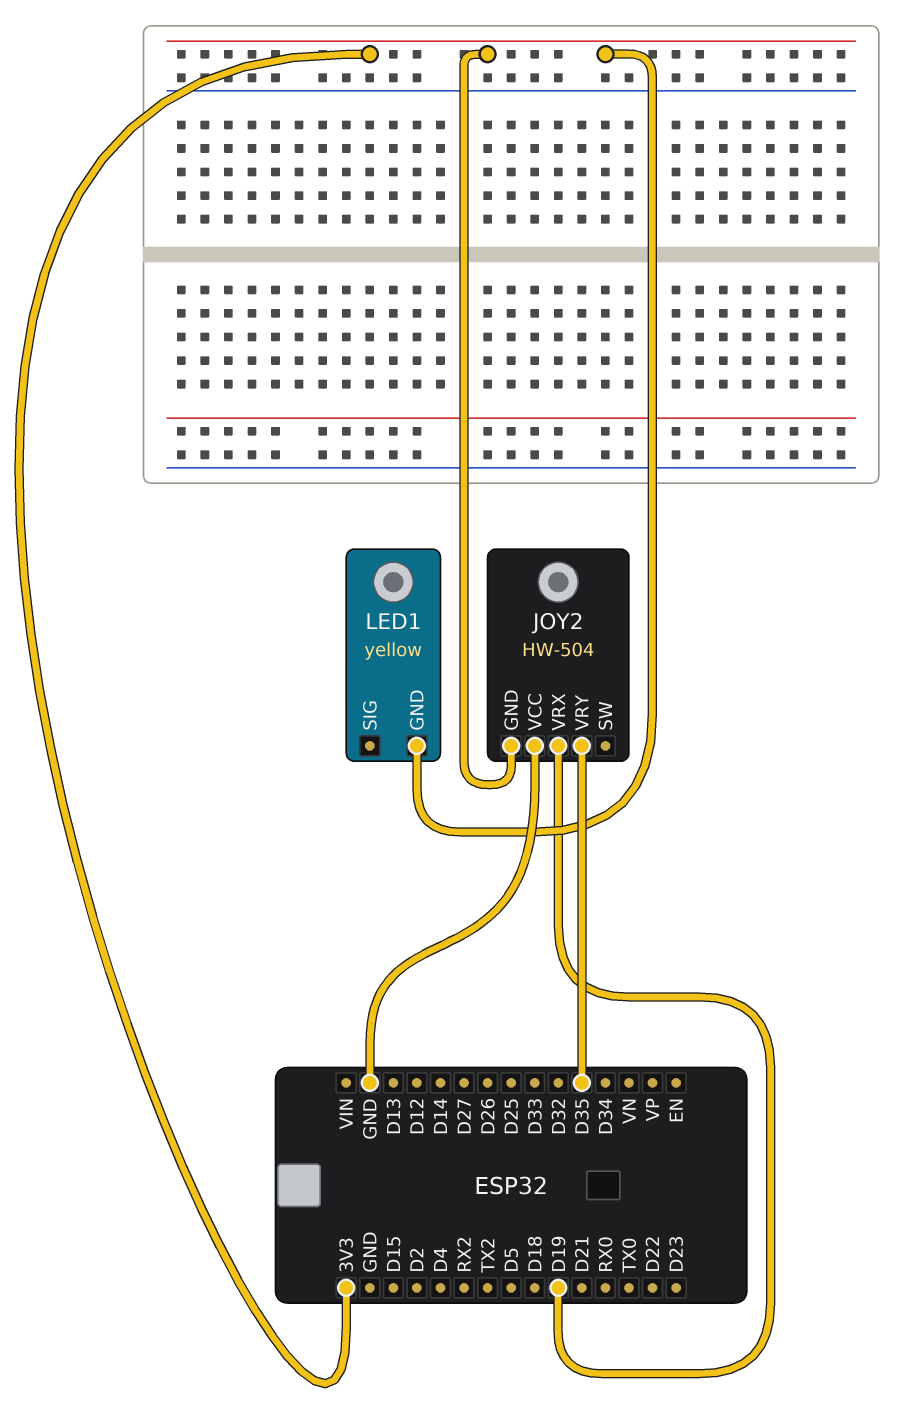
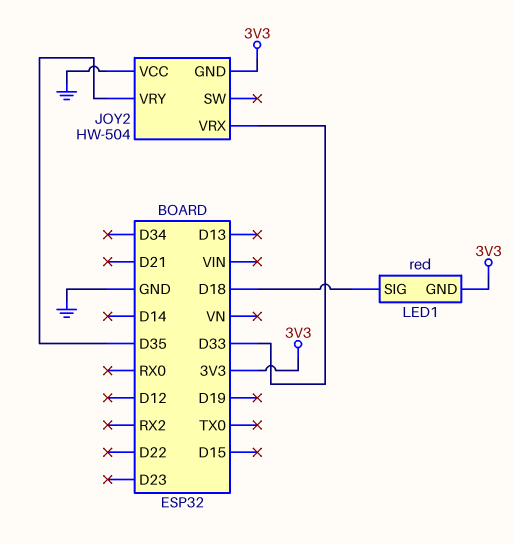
JOY2 pin VRX: D19 -> D33
LED1: yellow -> red
LED1 pin SIG: none -> D18

